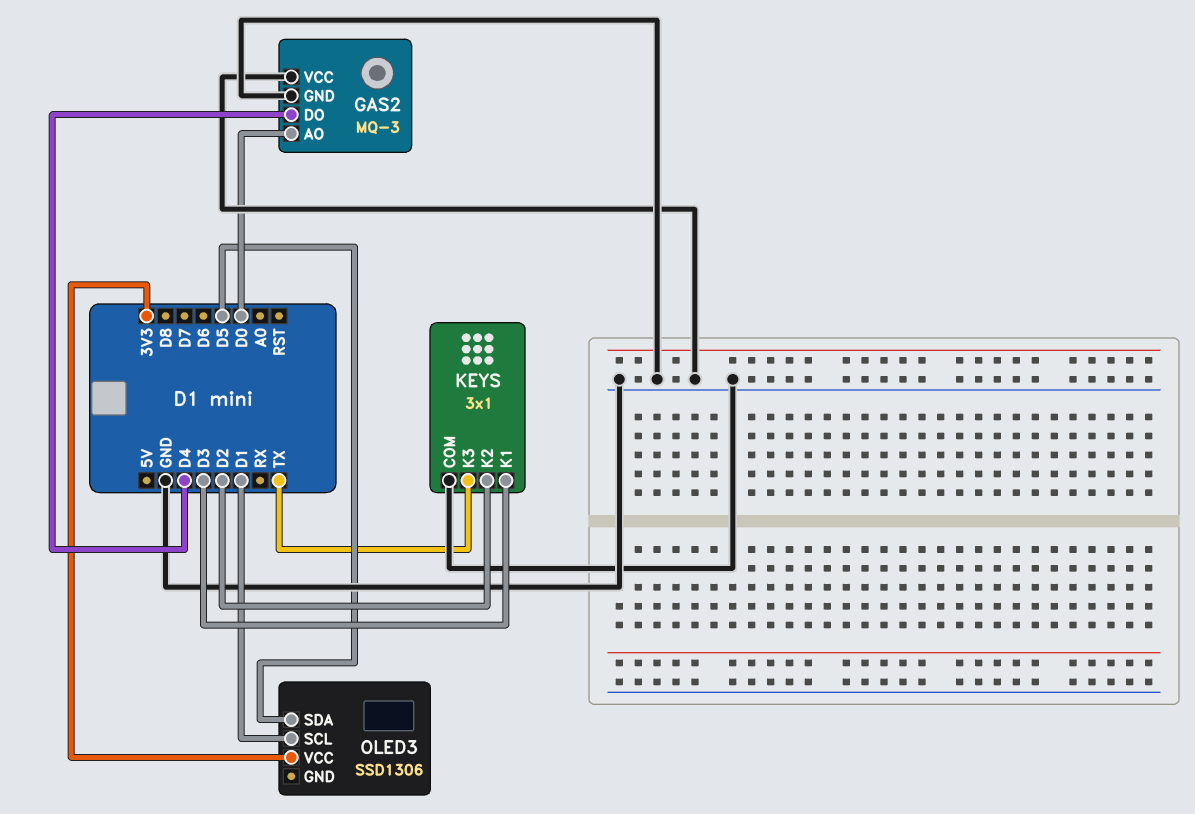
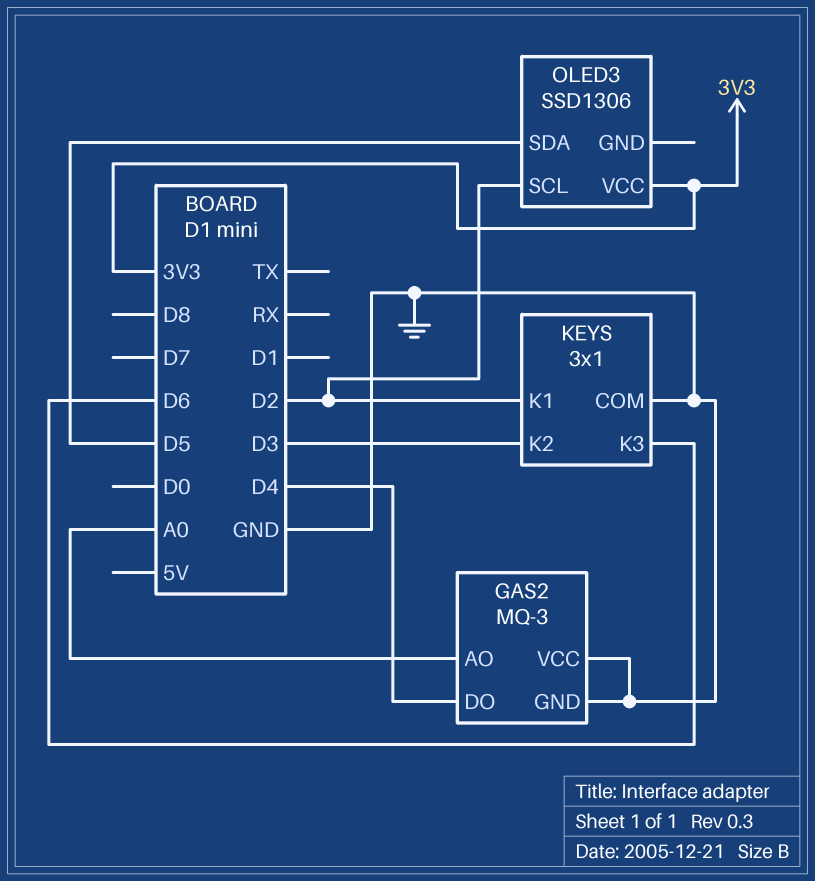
GAS2 pin AO: D0 -> A0
KEYS pin K1: D3 -> D2
KEYS pin K2: D2 -> D3
KEYS pin K3: TX -> D6
OLED3 pin SCL: D1 -> D2

